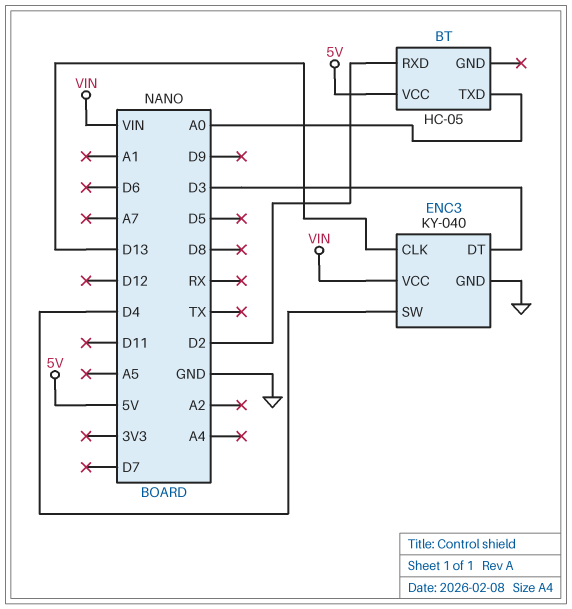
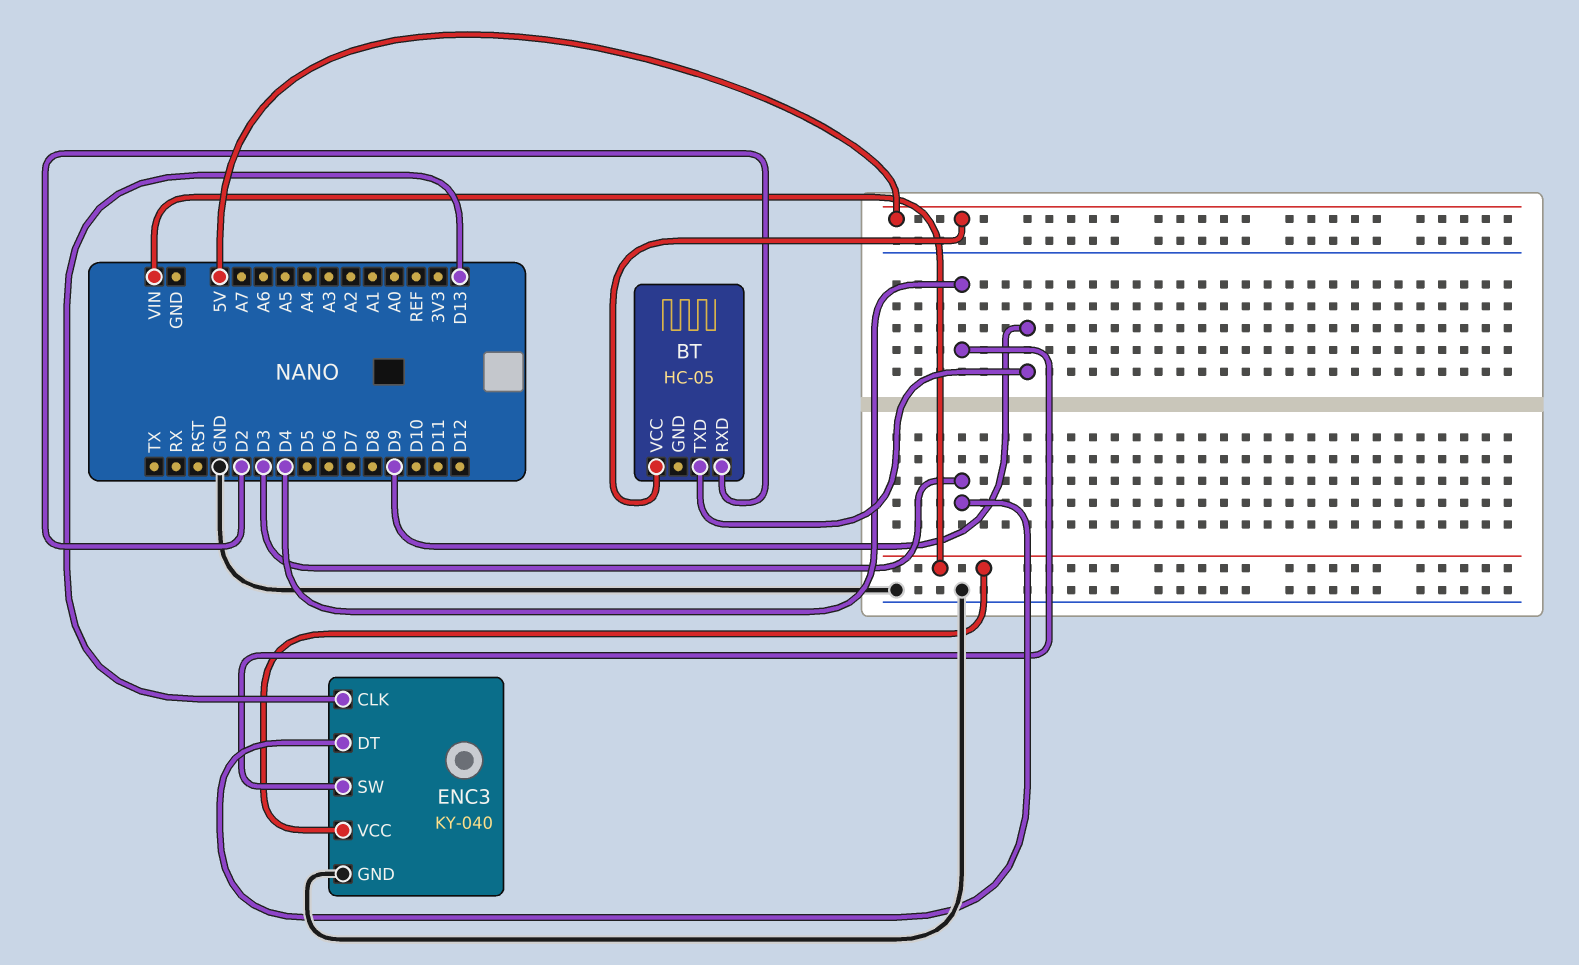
BT pin TXD: A0 -> D9

